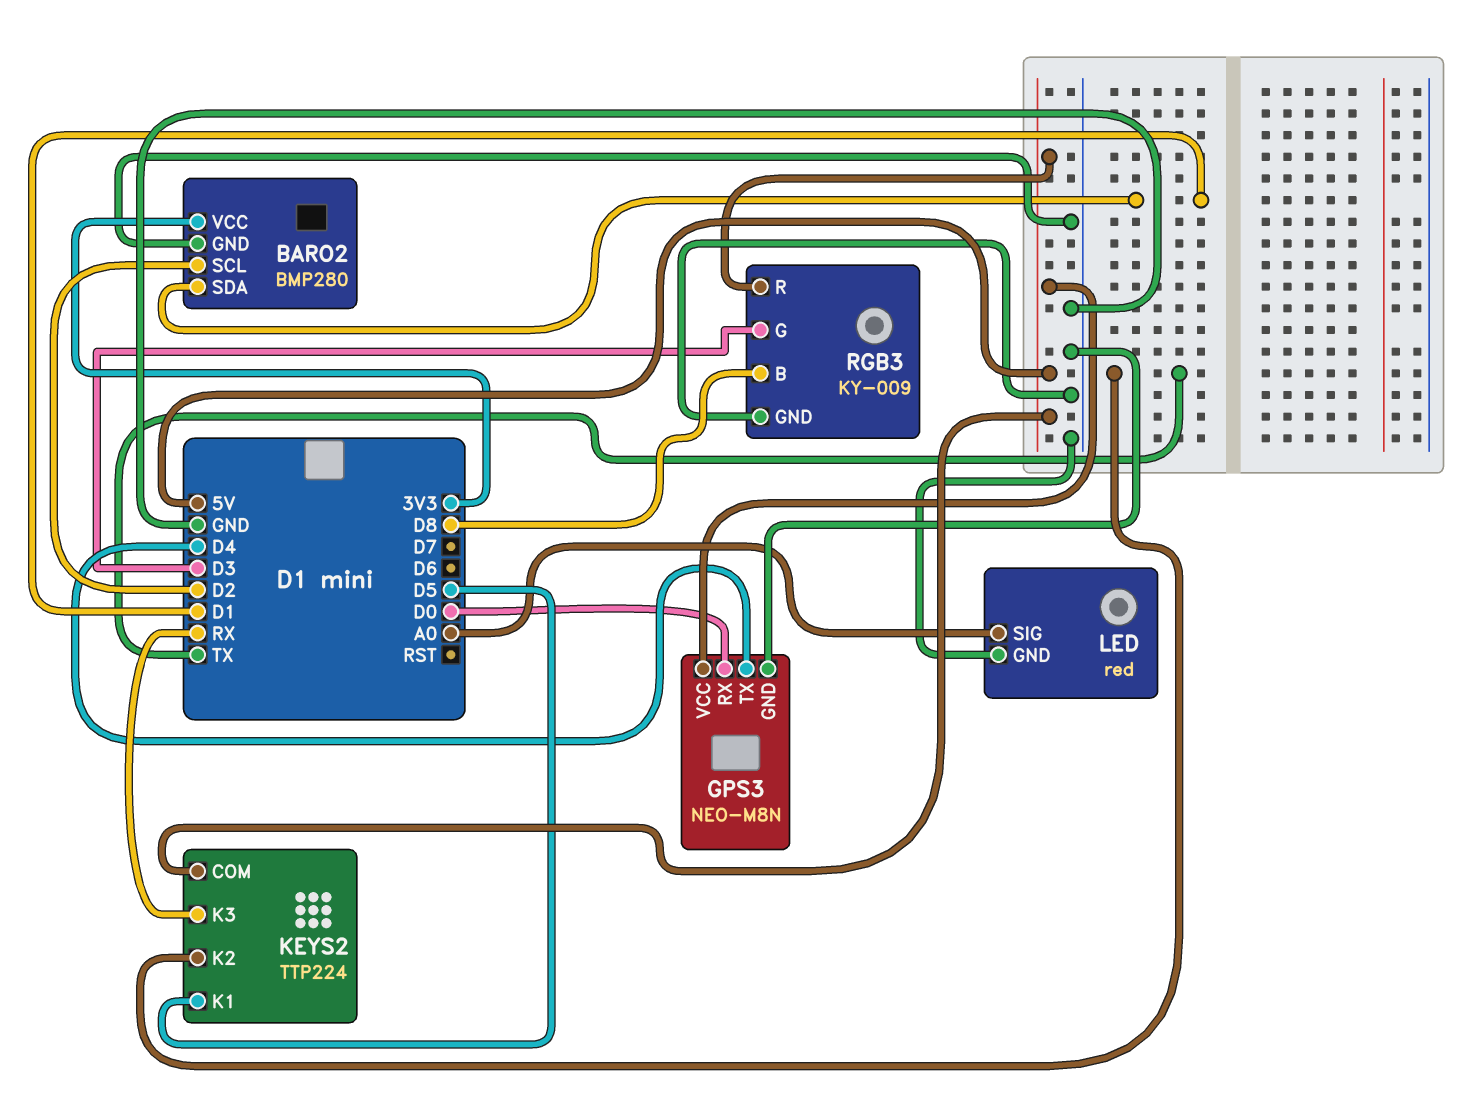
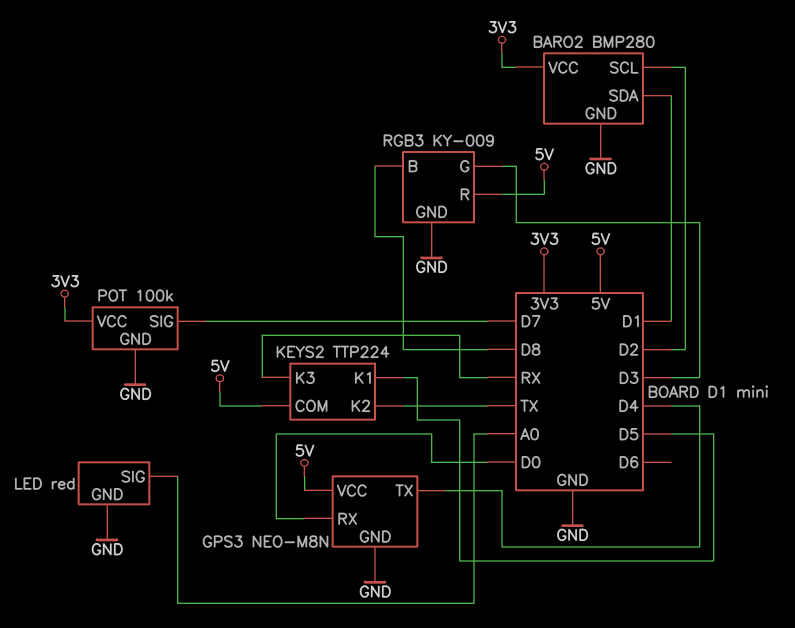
POT: none -> 100k
POT pin GND: none -> GND
POT pin SIG: none -> D7
POT pin VCC: none -> 3V3

